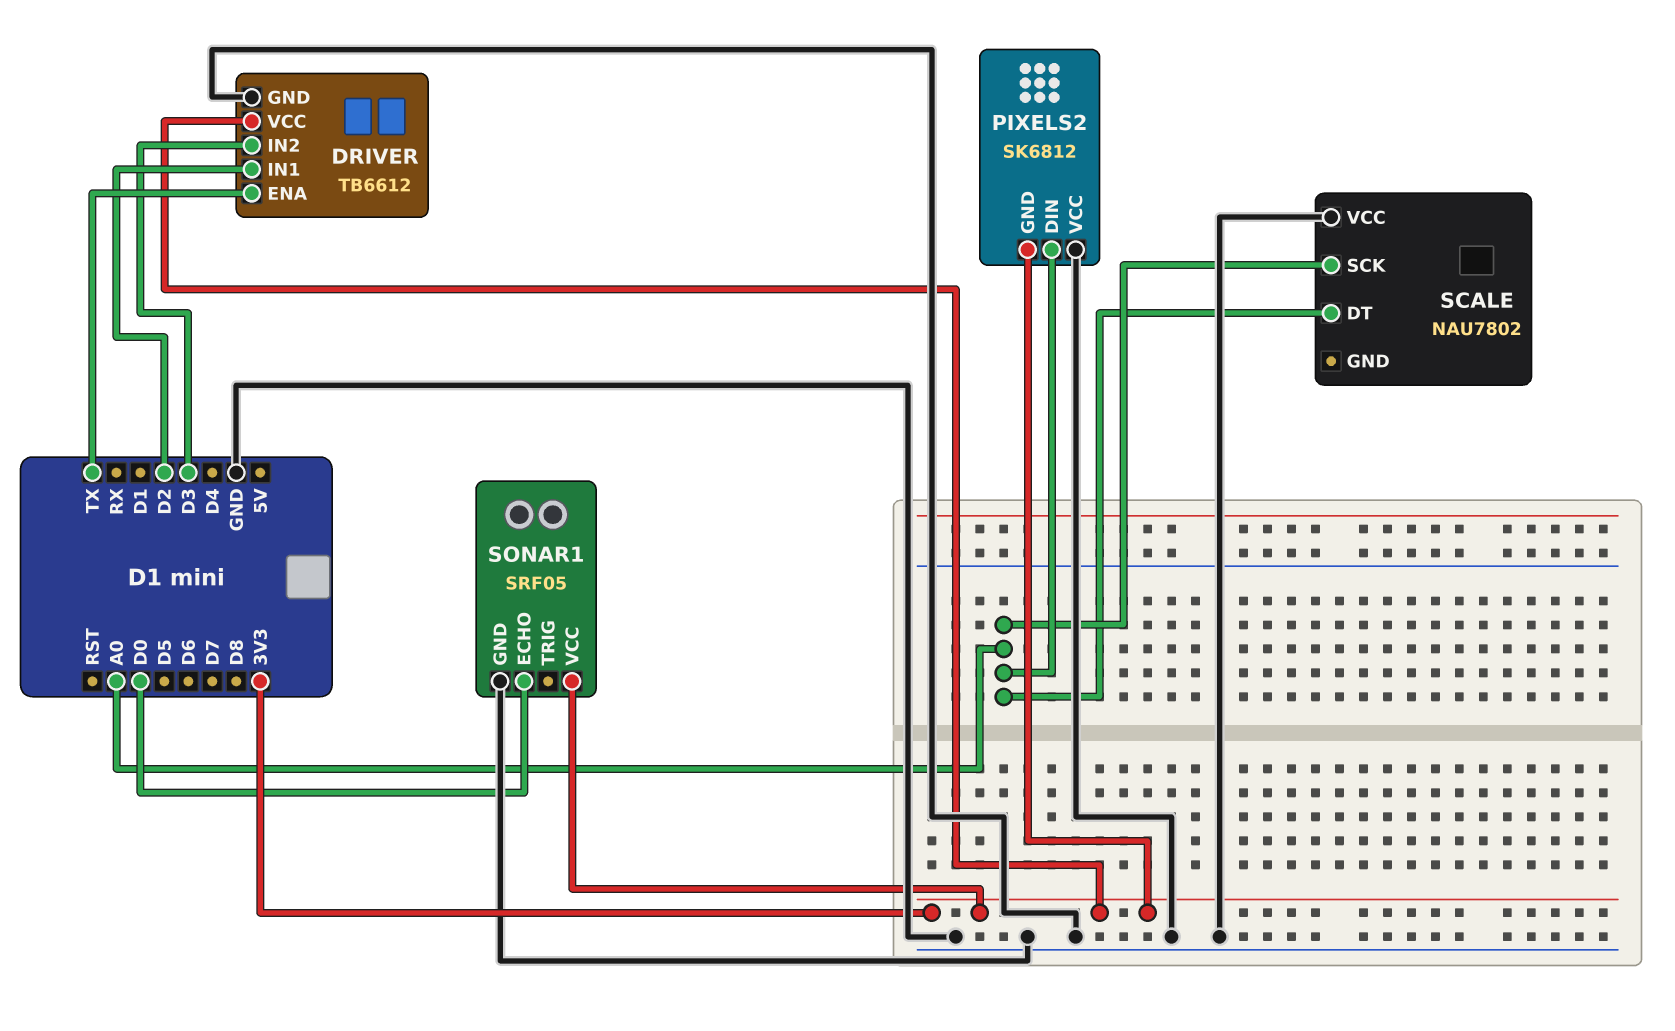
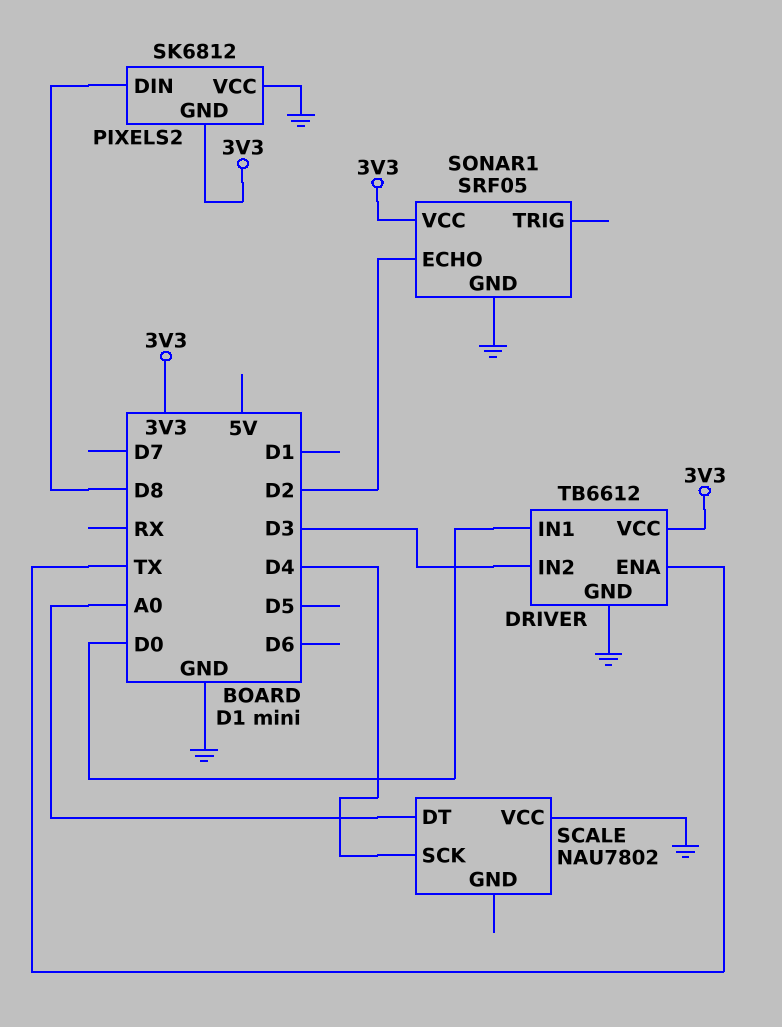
DRIVER pin IN1: D2 -> D0
PIXELS2 pin DIN: A0 -> D8
SCALE pin SCK: A0 -> D4
SONAR1 pin ECHO: D0 -> D2

